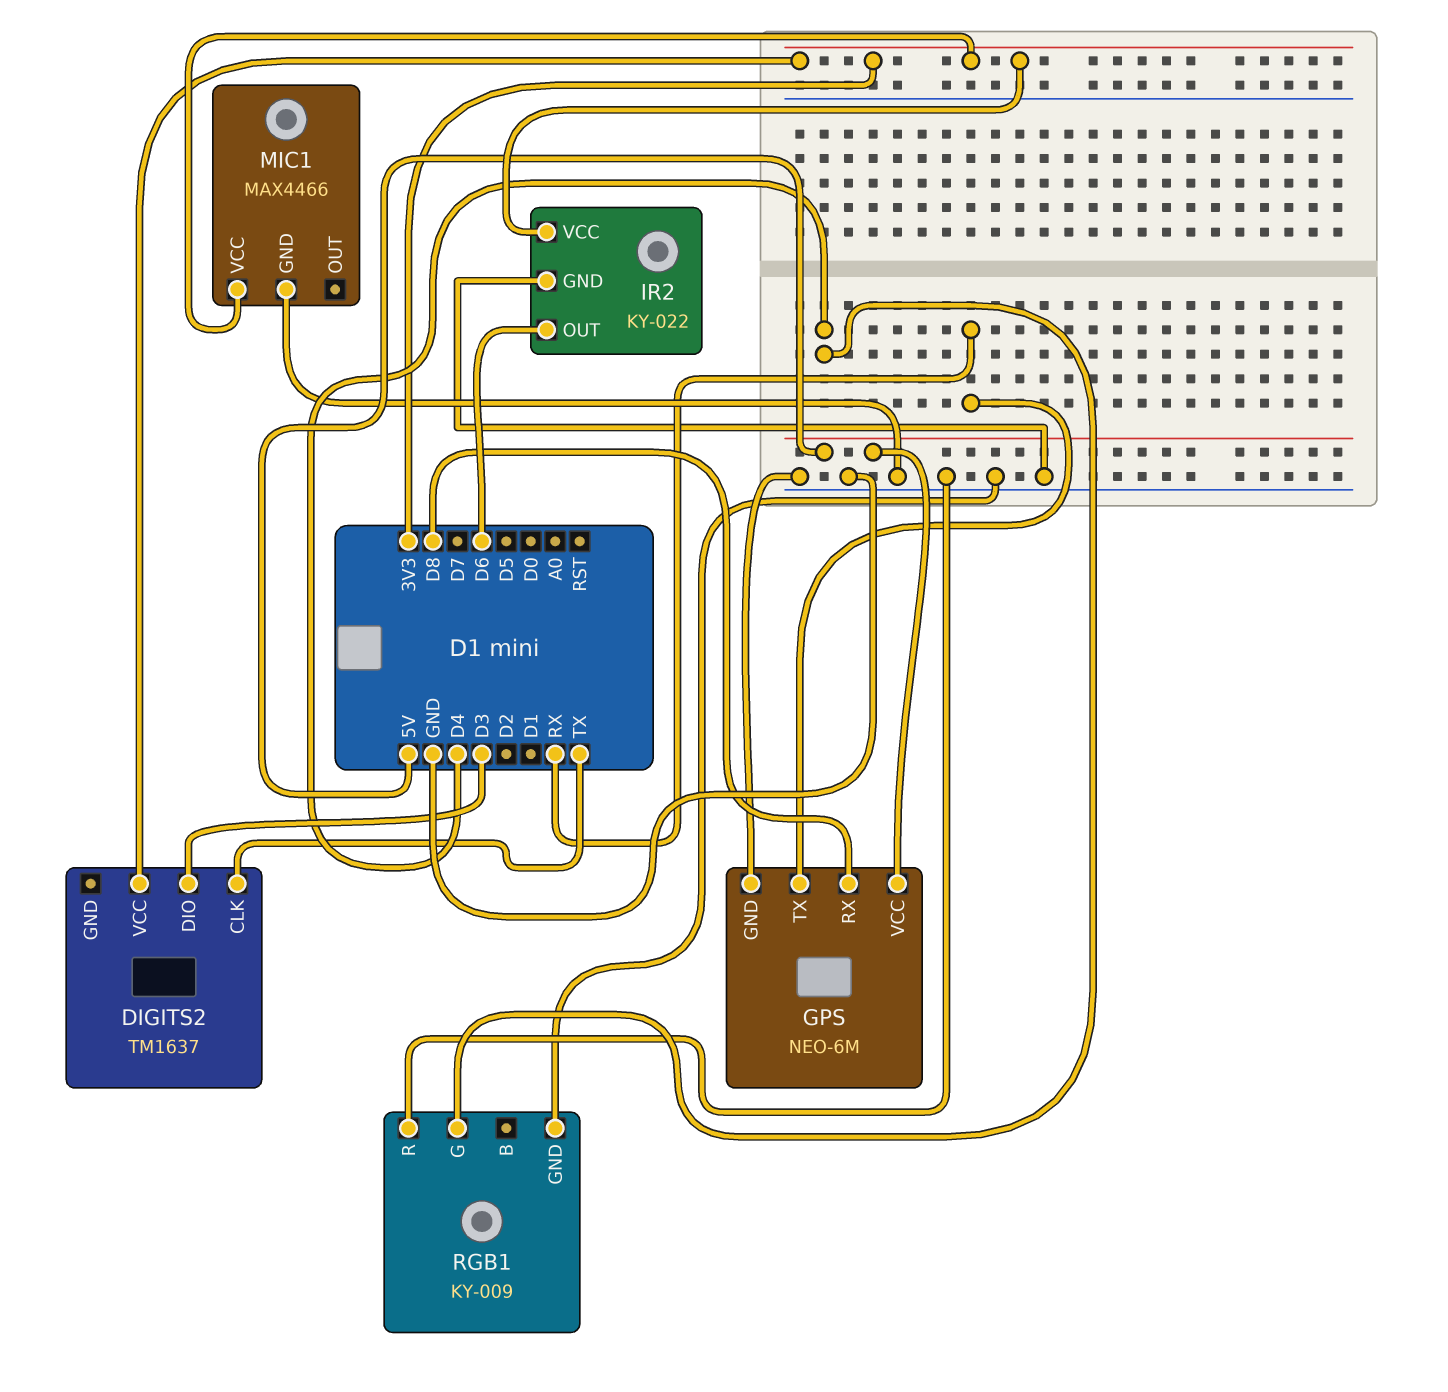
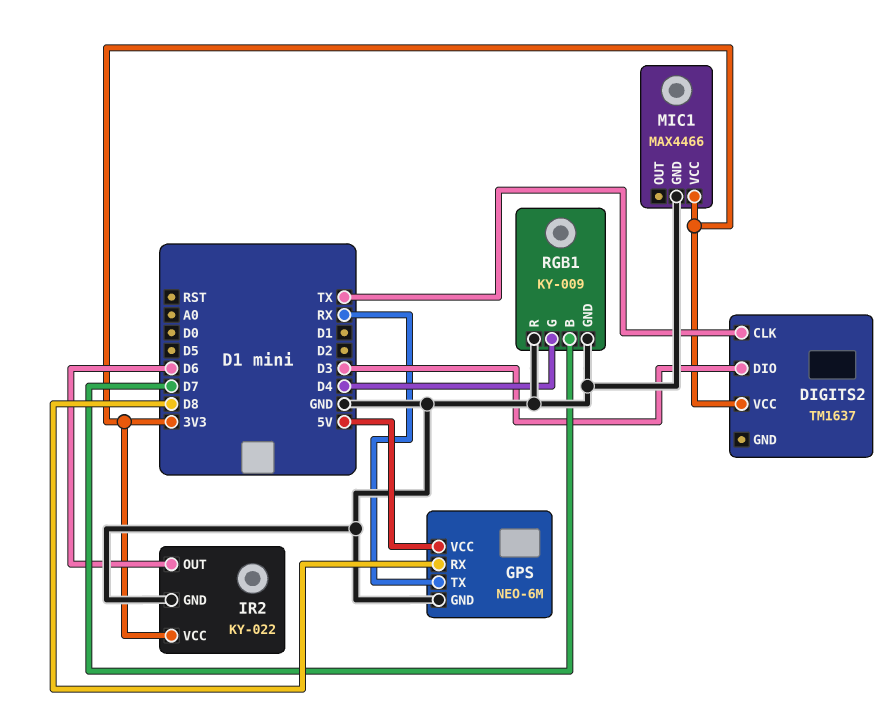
RGB1 pin B: none -> D7

